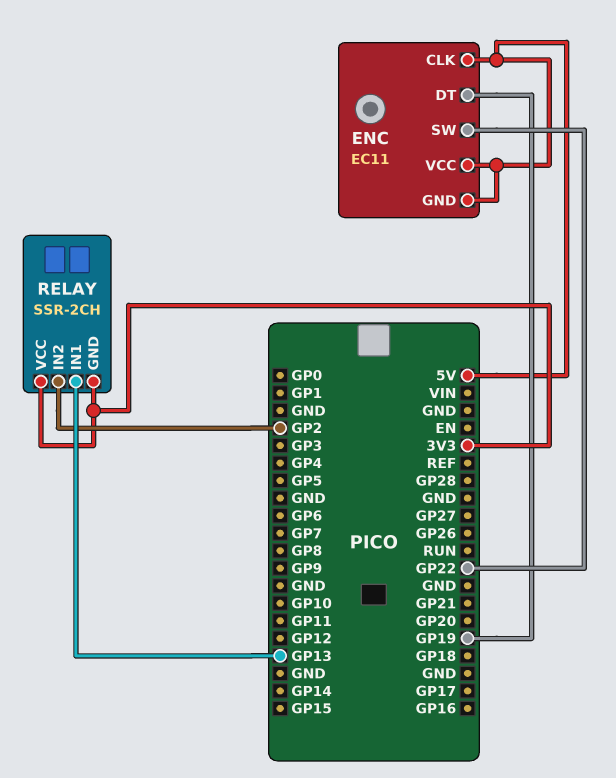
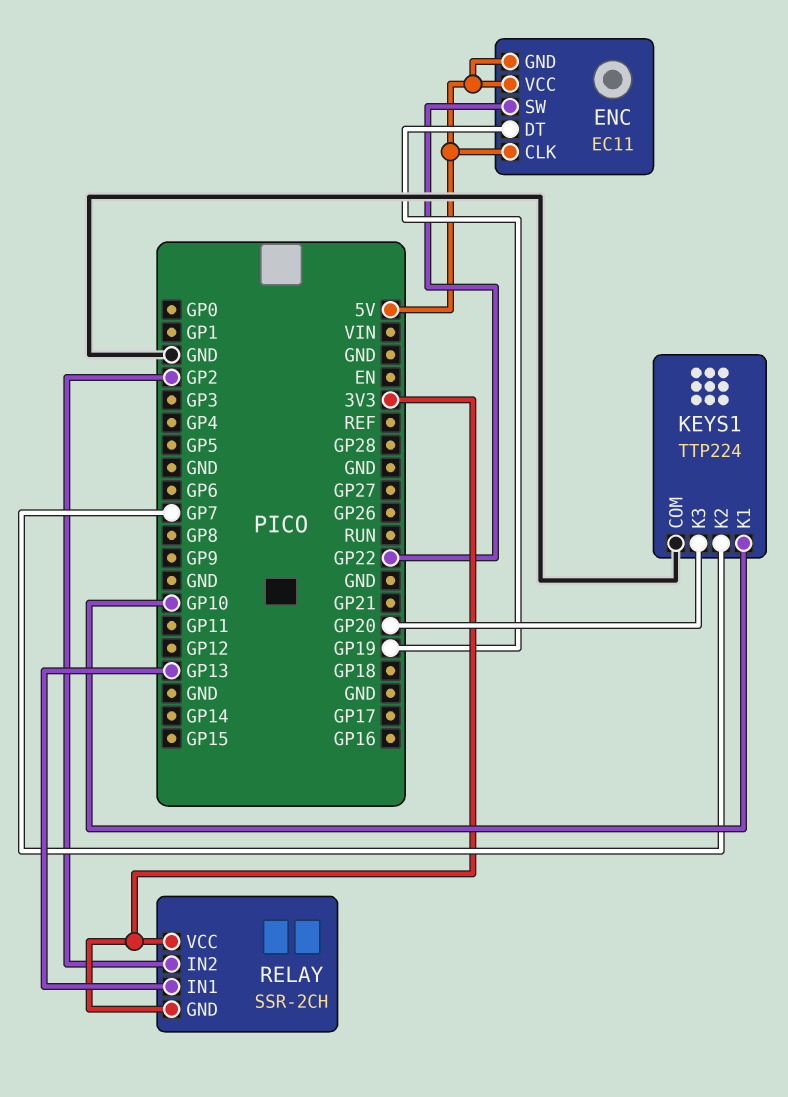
KEYS1: none -> TTP224
KEYS1 pin COM: none -> GND
KEYS1 pin K1: none -> GP10
KEYS1 pin K2: none -> GP7
KEYS1 pin K3: none -> GP20

